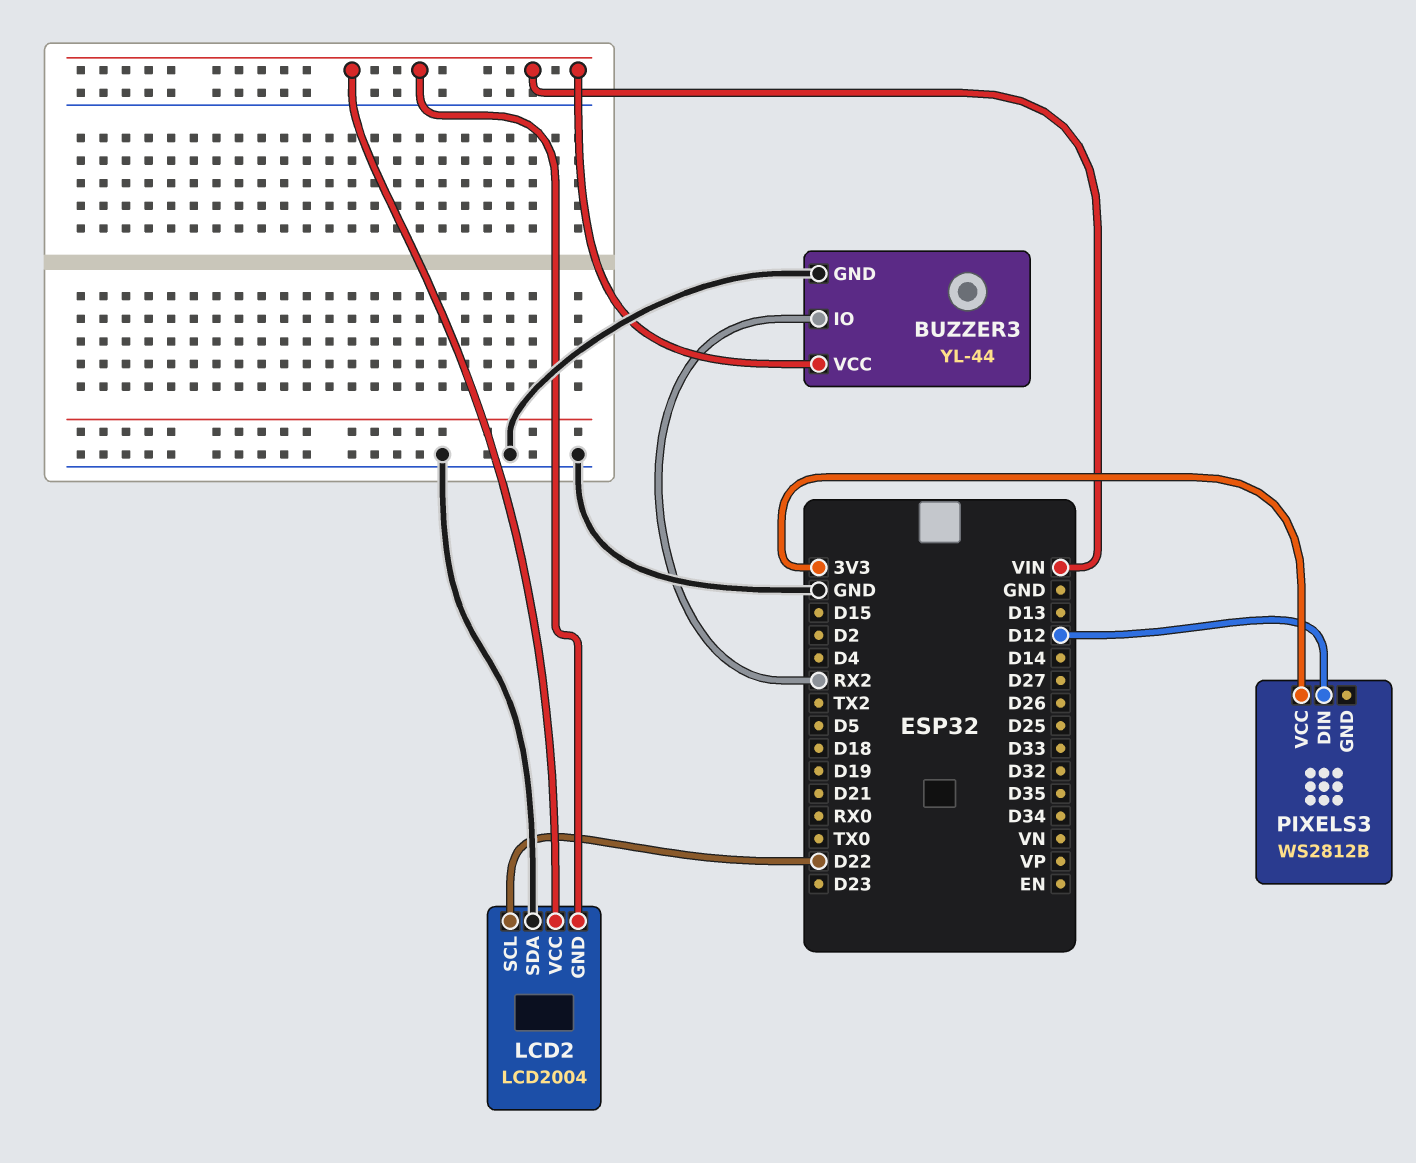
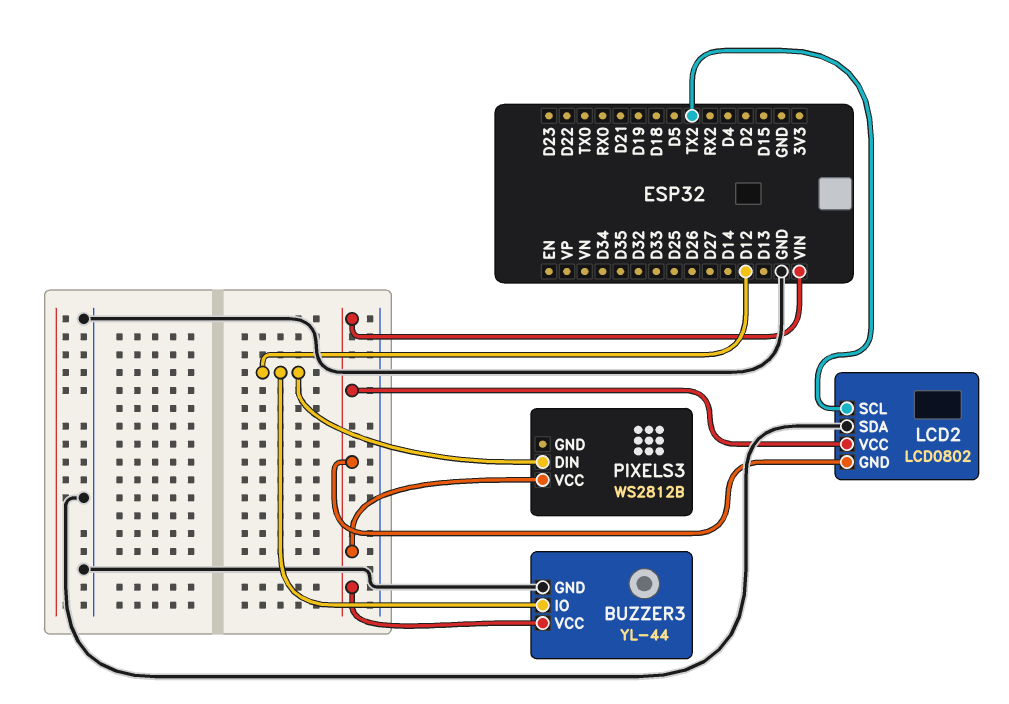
BUZZER3 pin IO: RX2 -> D12
LCD2: LCD2004 -> LCD0802
LCD2 pin SCL: D22 -> TX2
PIXELS3 pin VCC: 3V3 -> VIN

